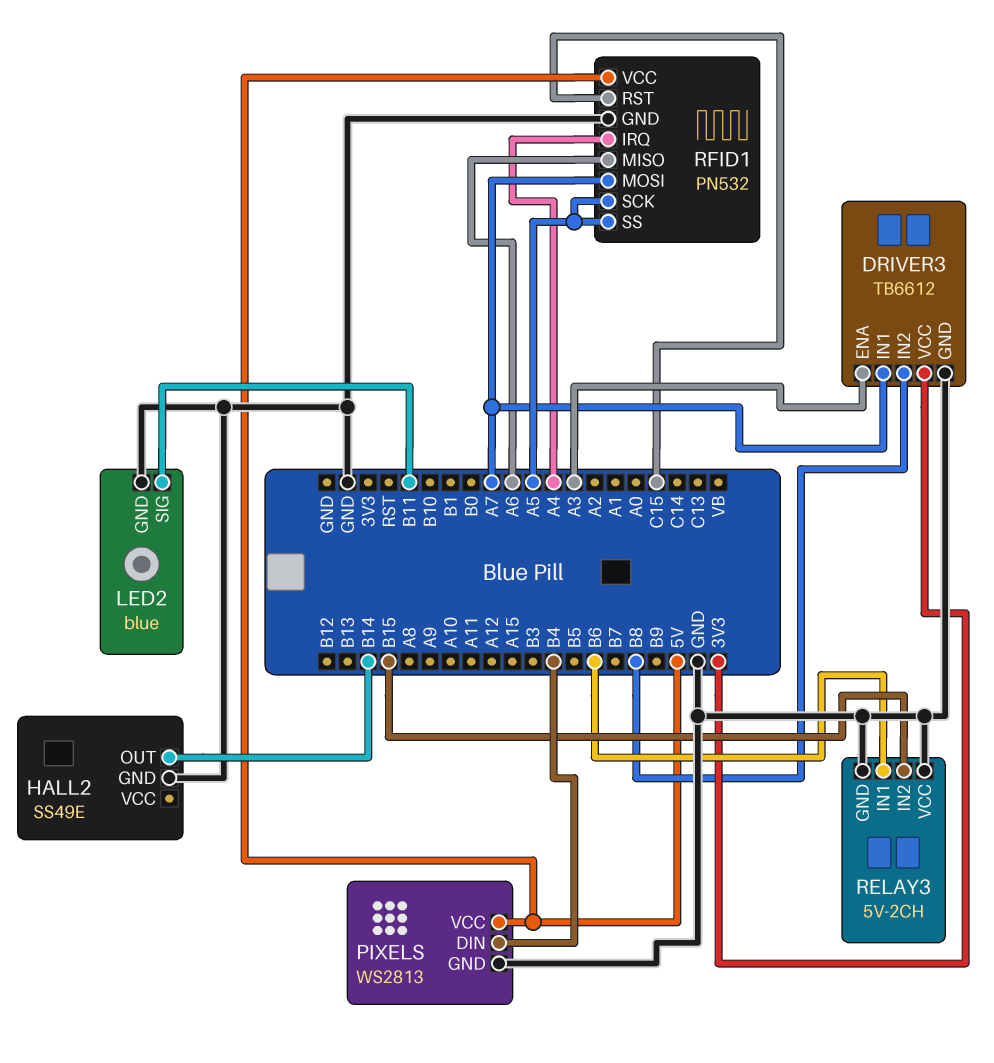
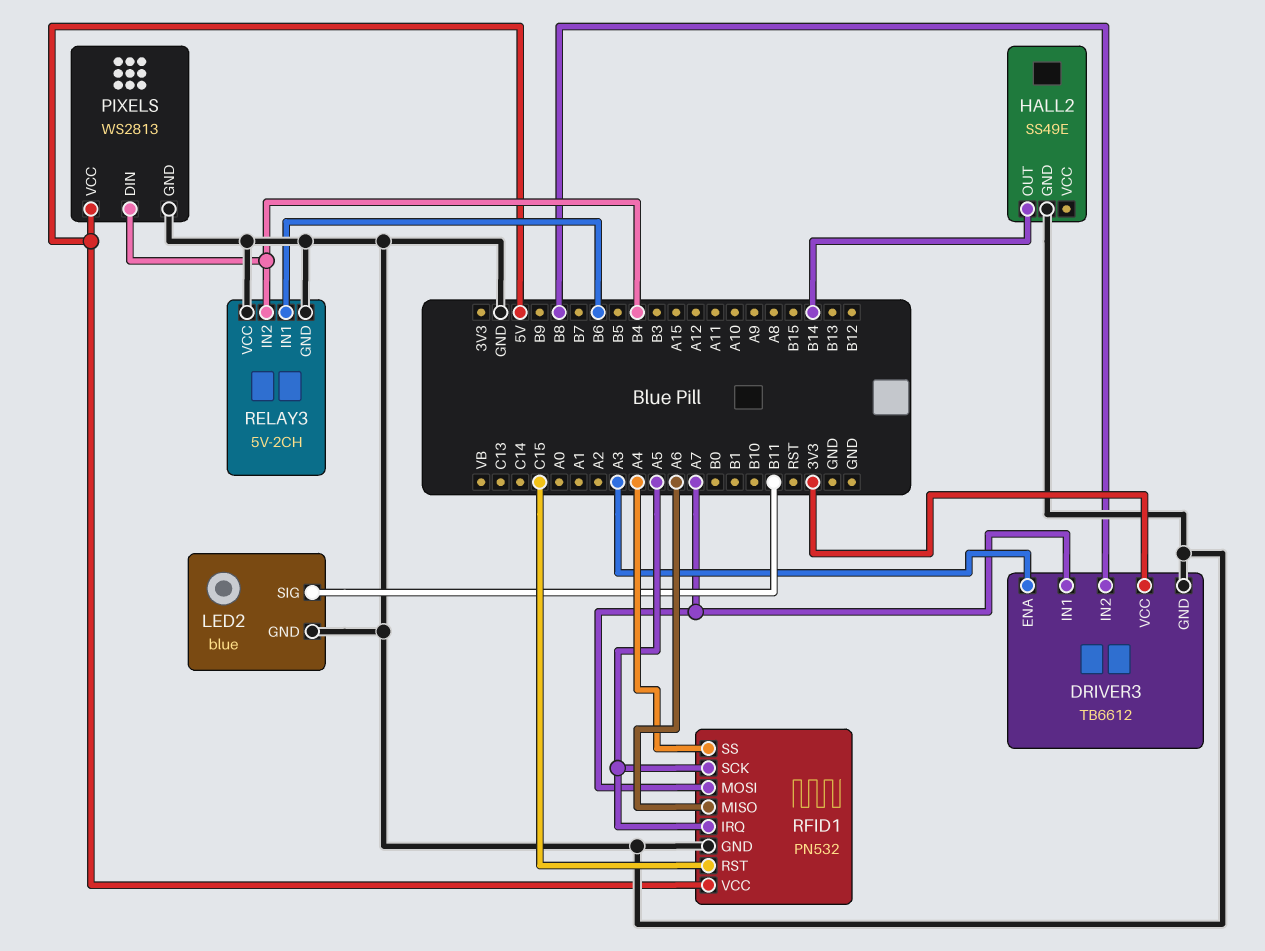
RELAY3 pin IN2: B15 -> B4
RFID1 pin IRQ: A4 -> A5
RFID1 pin SS: A5 -> A4

